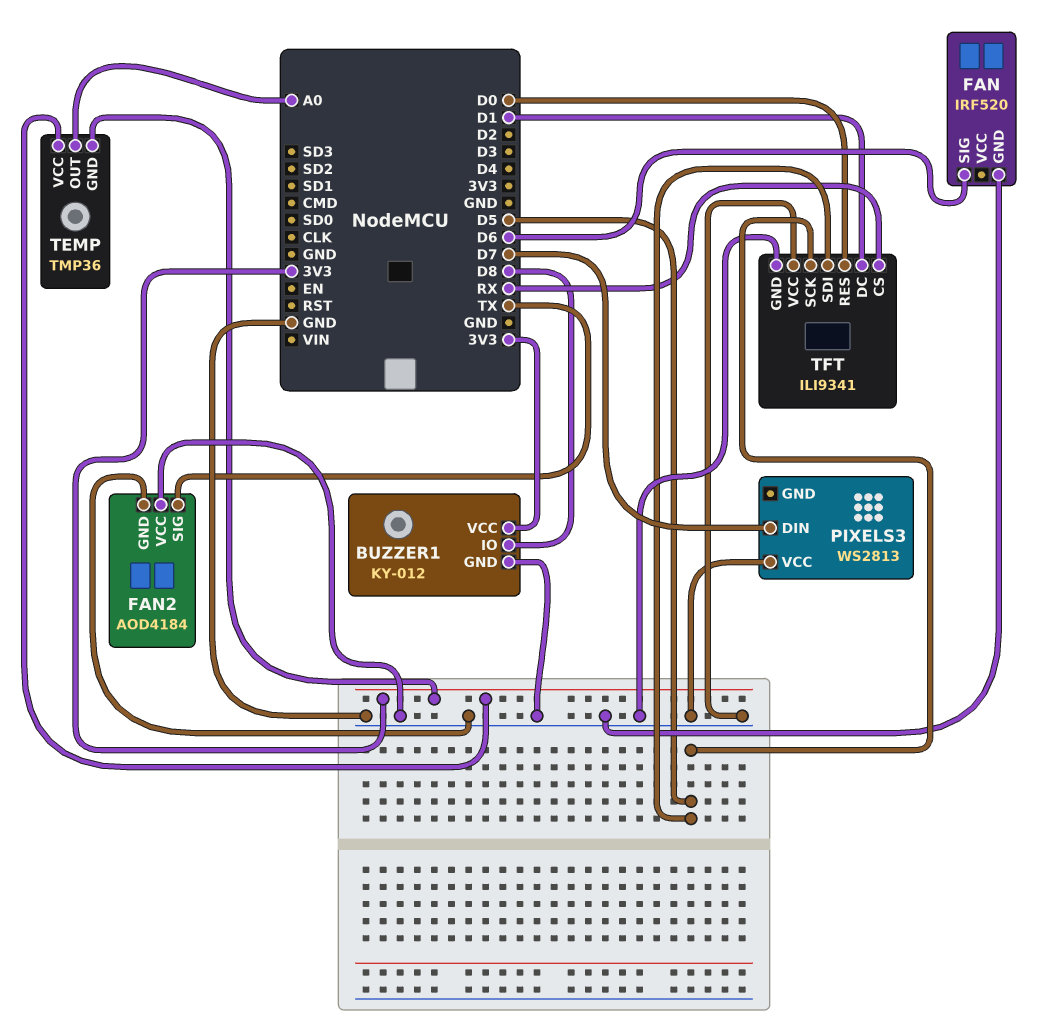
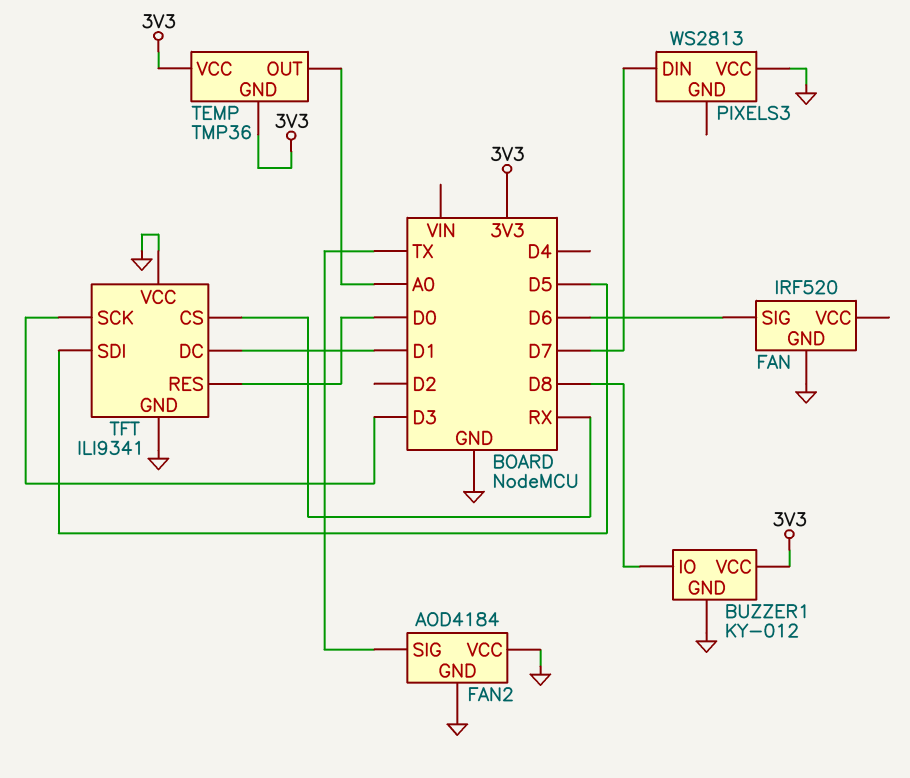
TFT pin SCK: D5 -> D3

